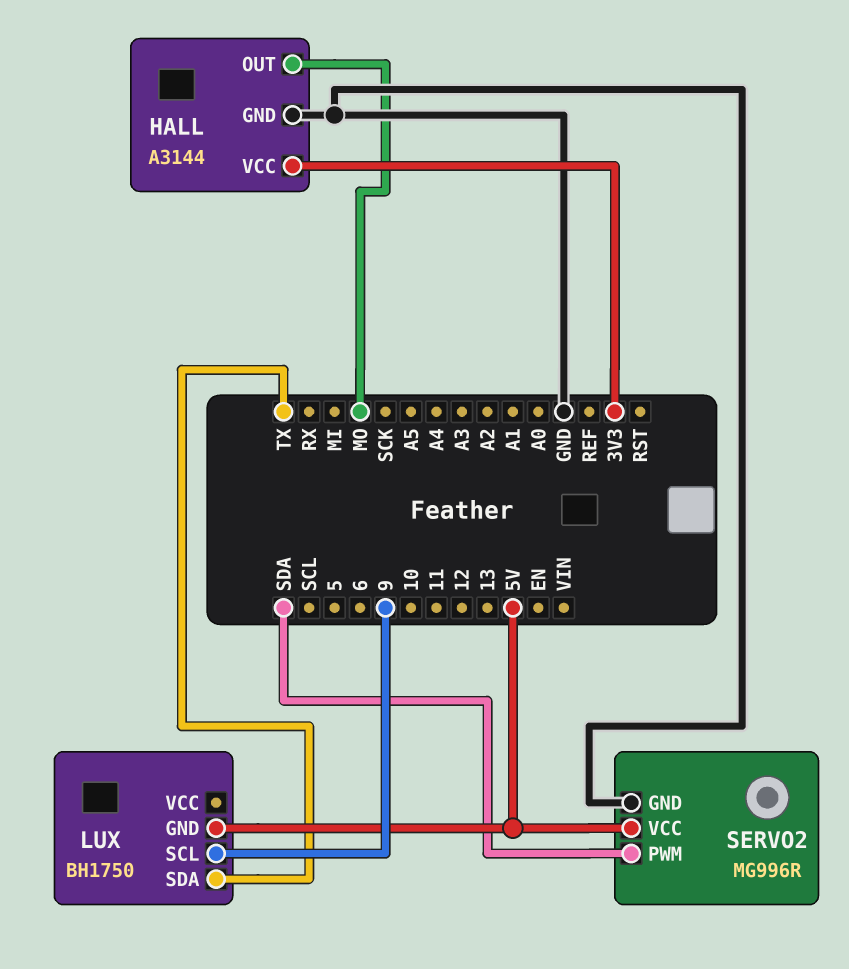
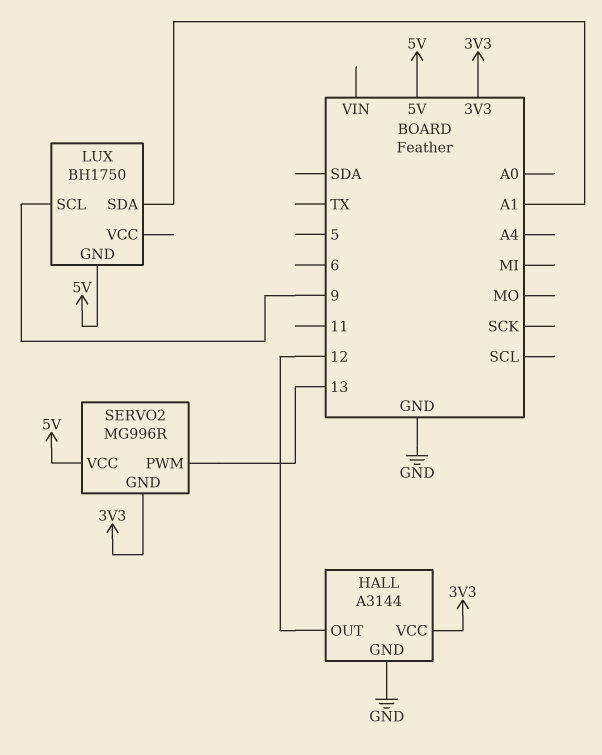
HALL pin OUT: MO -> 12
LUX pin SDA: TX -> A1
SERVO2 pin GND: GND -> 3V3
SERVO2 pin PWM: SDA -> 13

